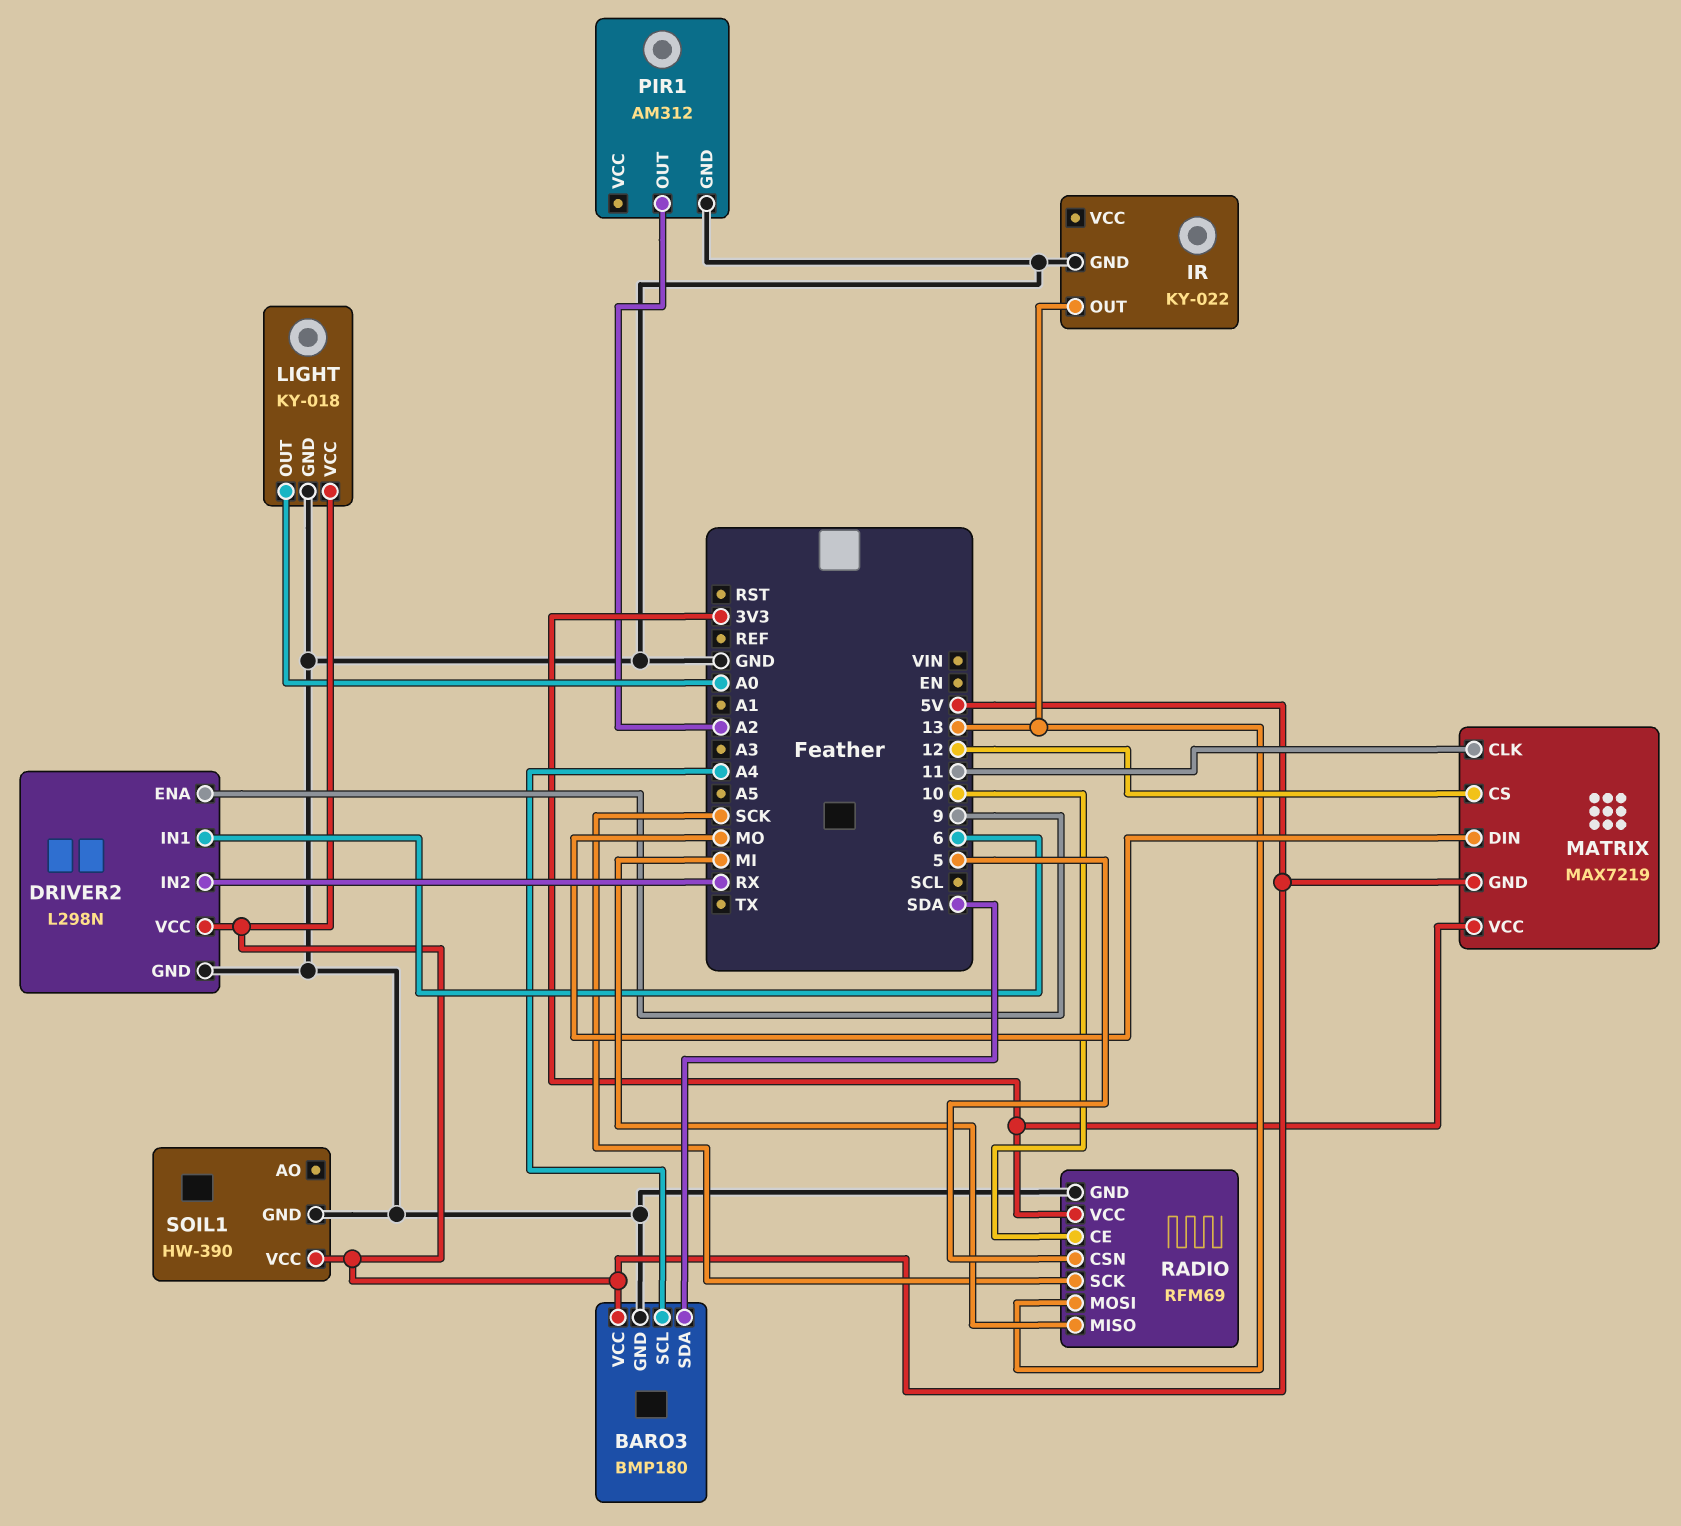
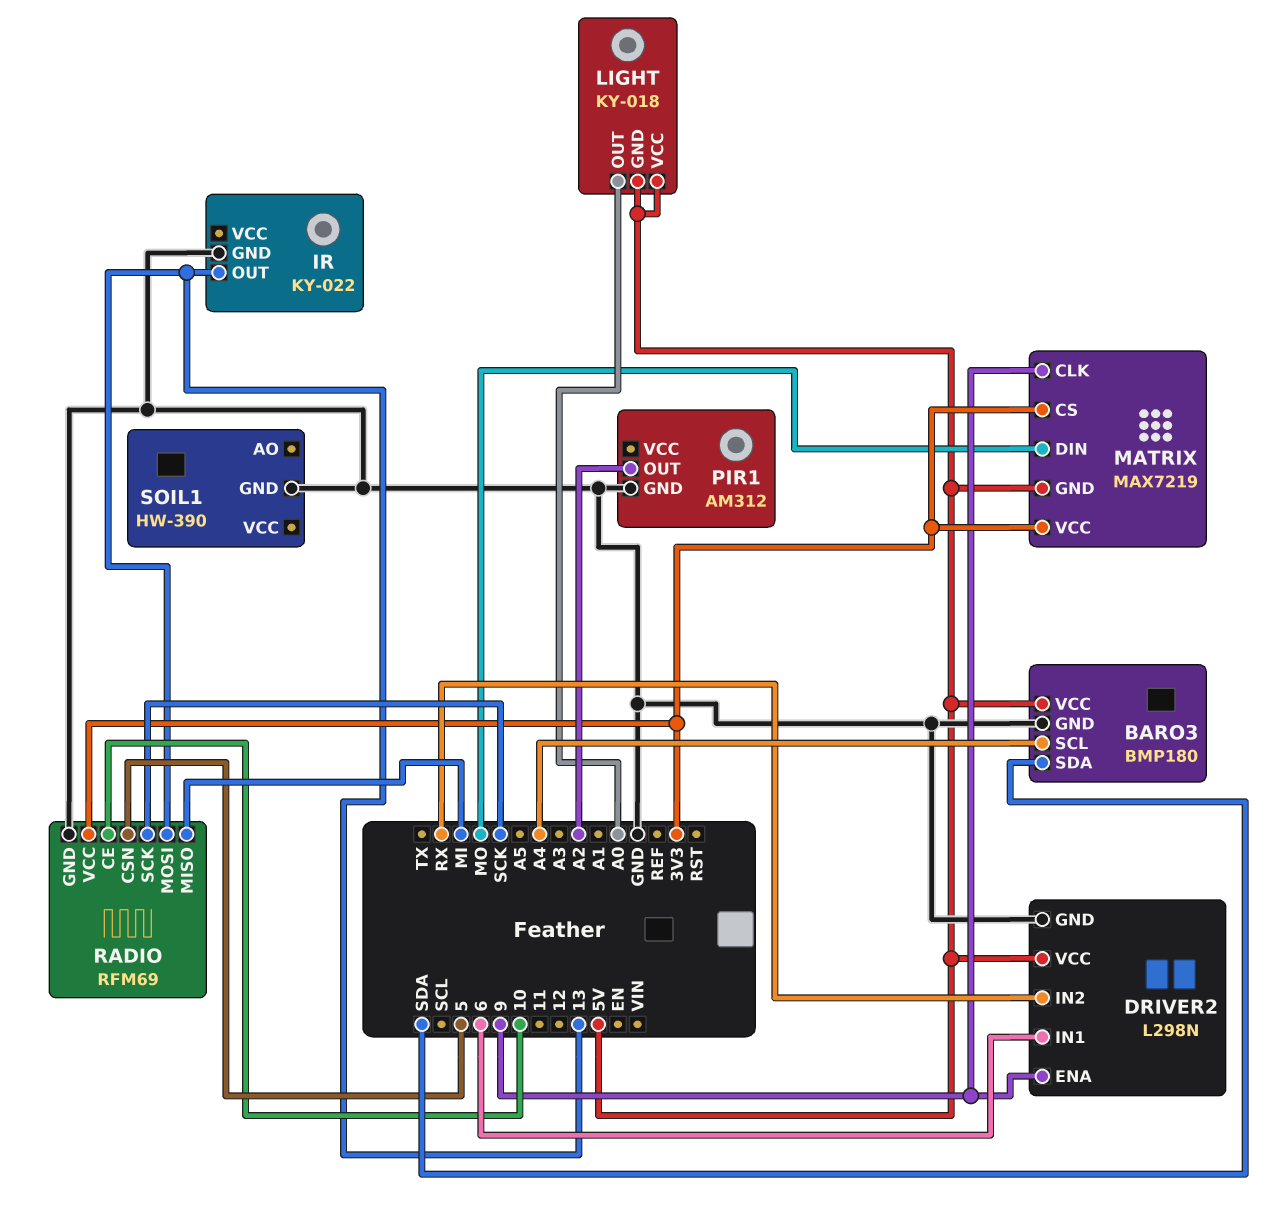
LIGHT pin GND: GND -> 5V
MATRIX pin CLK: 11 -> 9
MATRIX pin CS: 12 -> 3V3
SOIL1 pin VCC: 5V -> none

